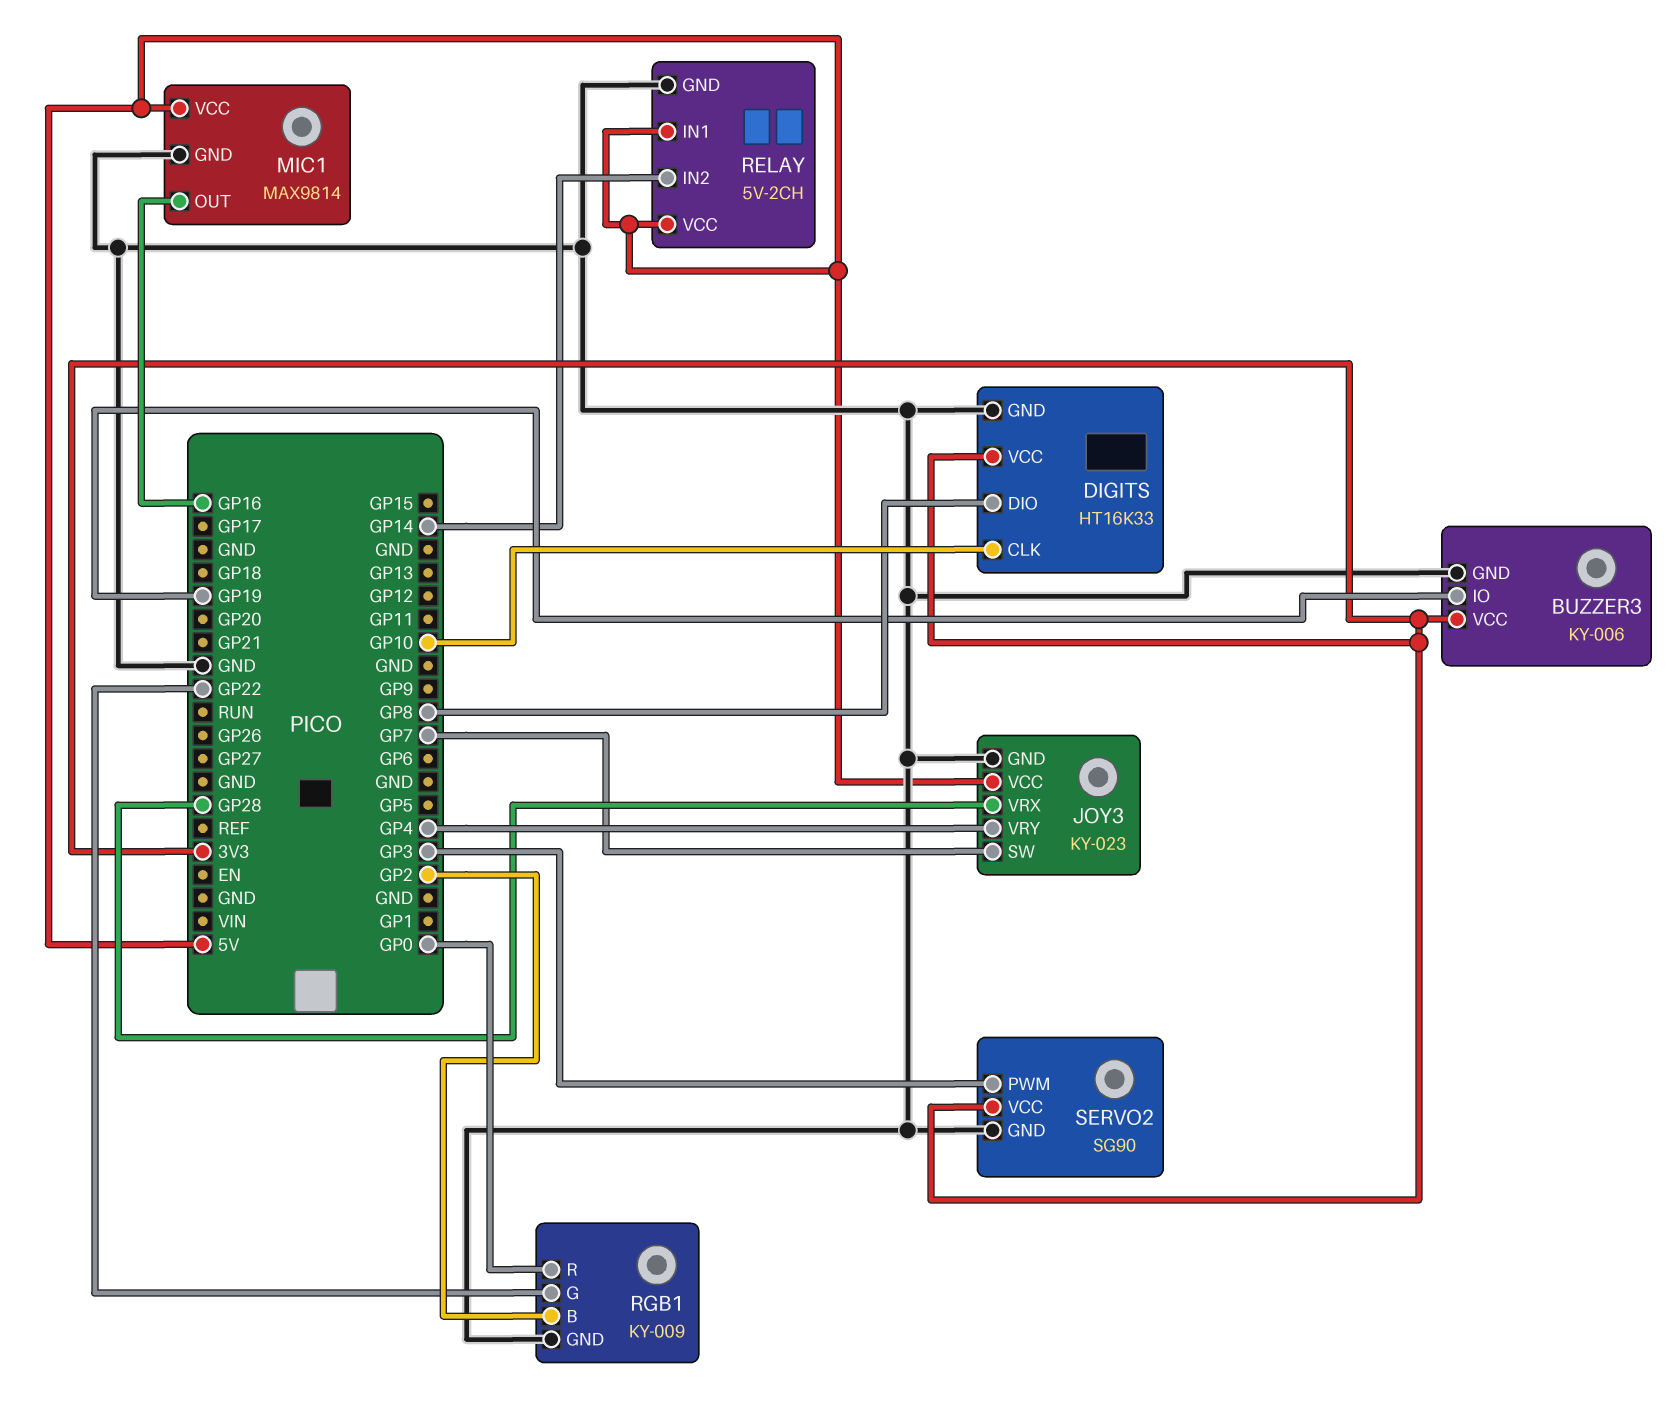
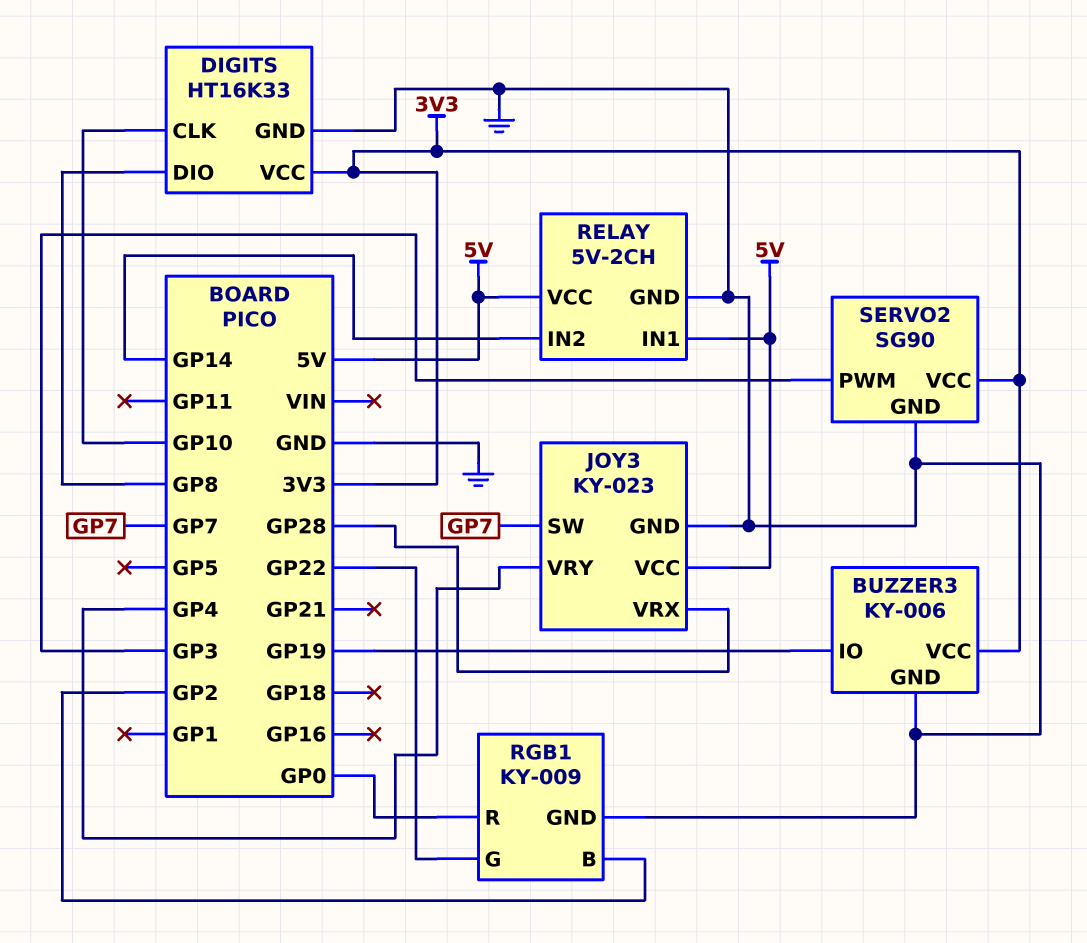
MIC1: MAX9814 -> none
MIC1 pin GND: GND -> none
MIC1 pin OUT: GP16 -> none
MIC1 pin VCC: 5V -> none

